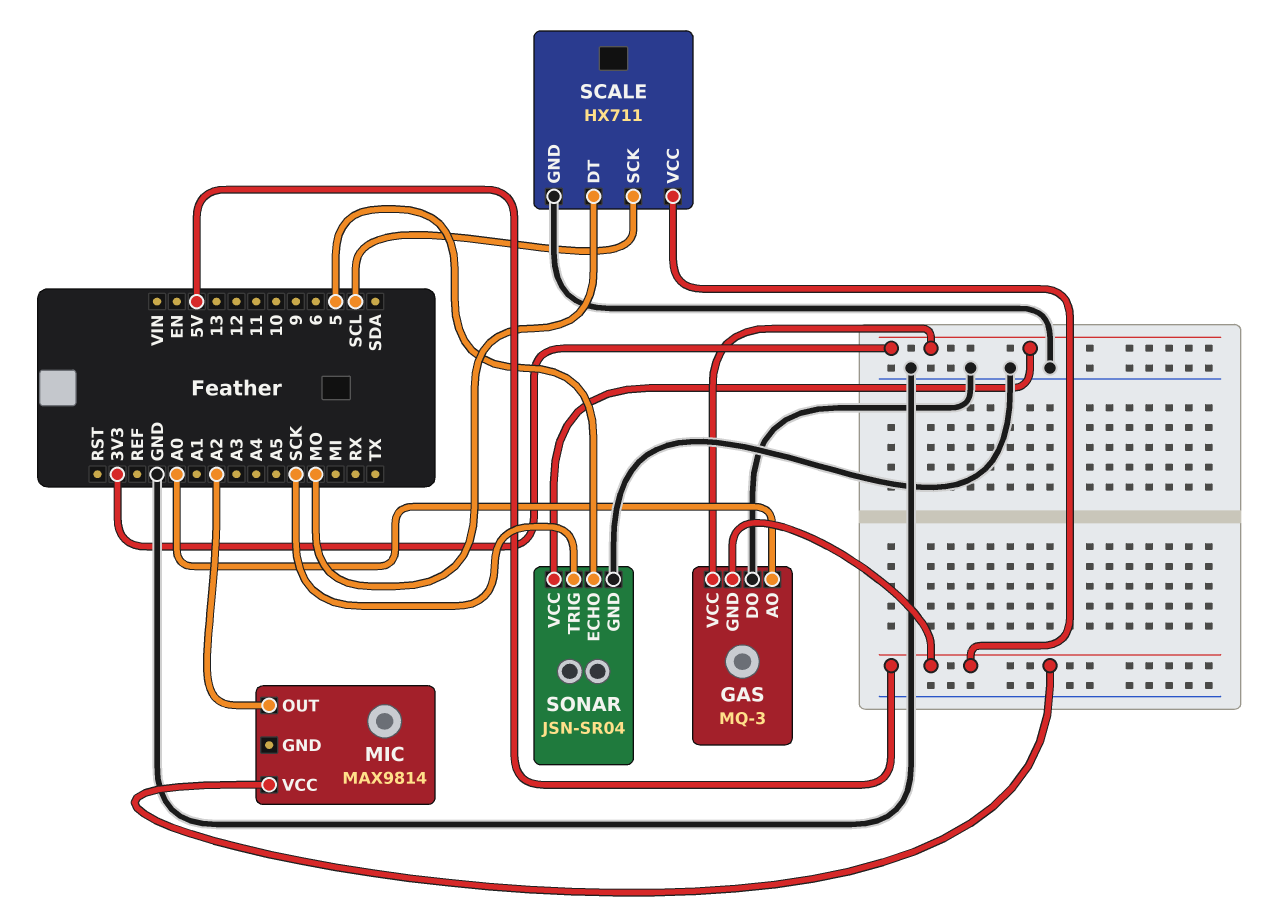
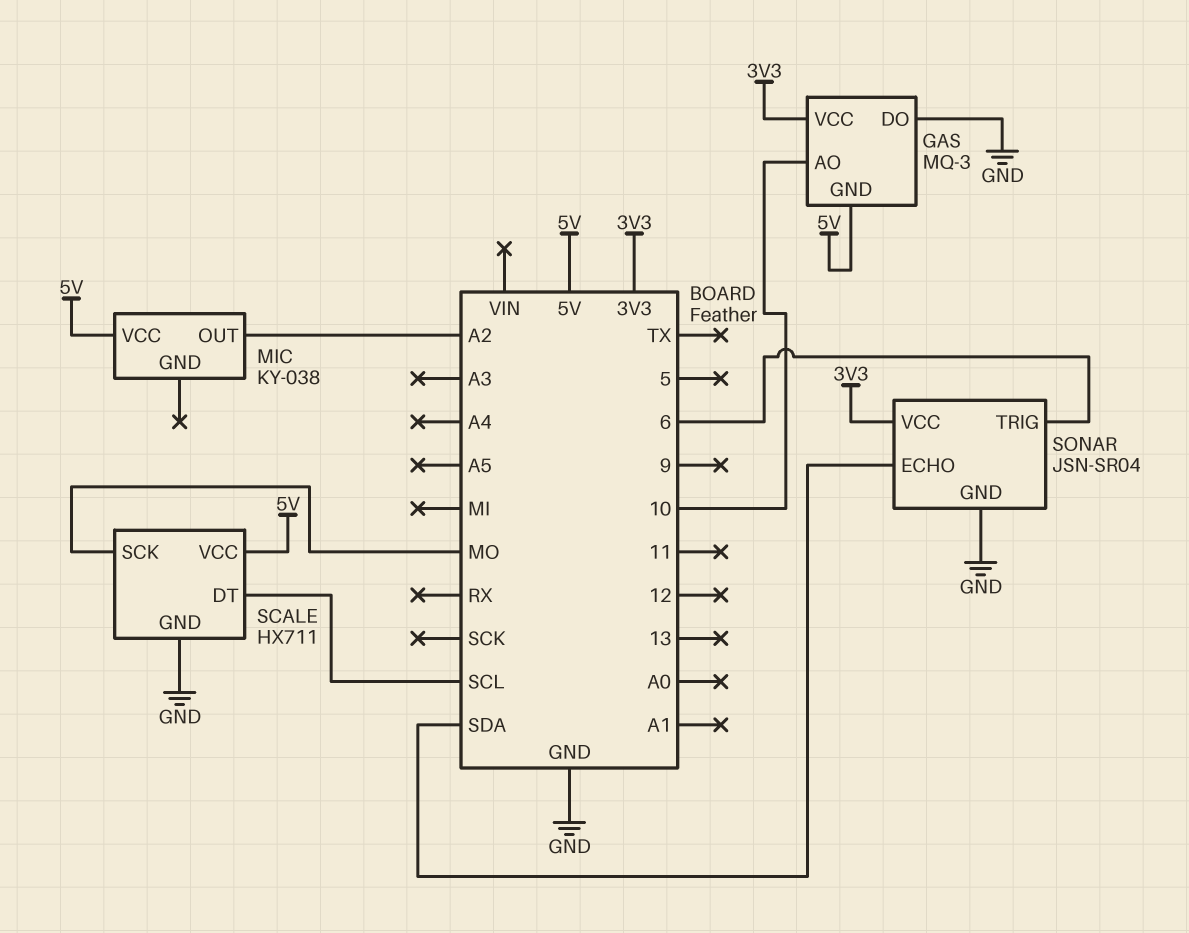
GAS pin AO: A0 -> 10
MIC: MAX9814 -> KY-038
SCALE pin DT: MO -> SCL
SCALE pin SCK: SCL -> MO
SONAR pin ECHO: 5 -> SDA
SONAR pin TRIG: SCK -> 6

